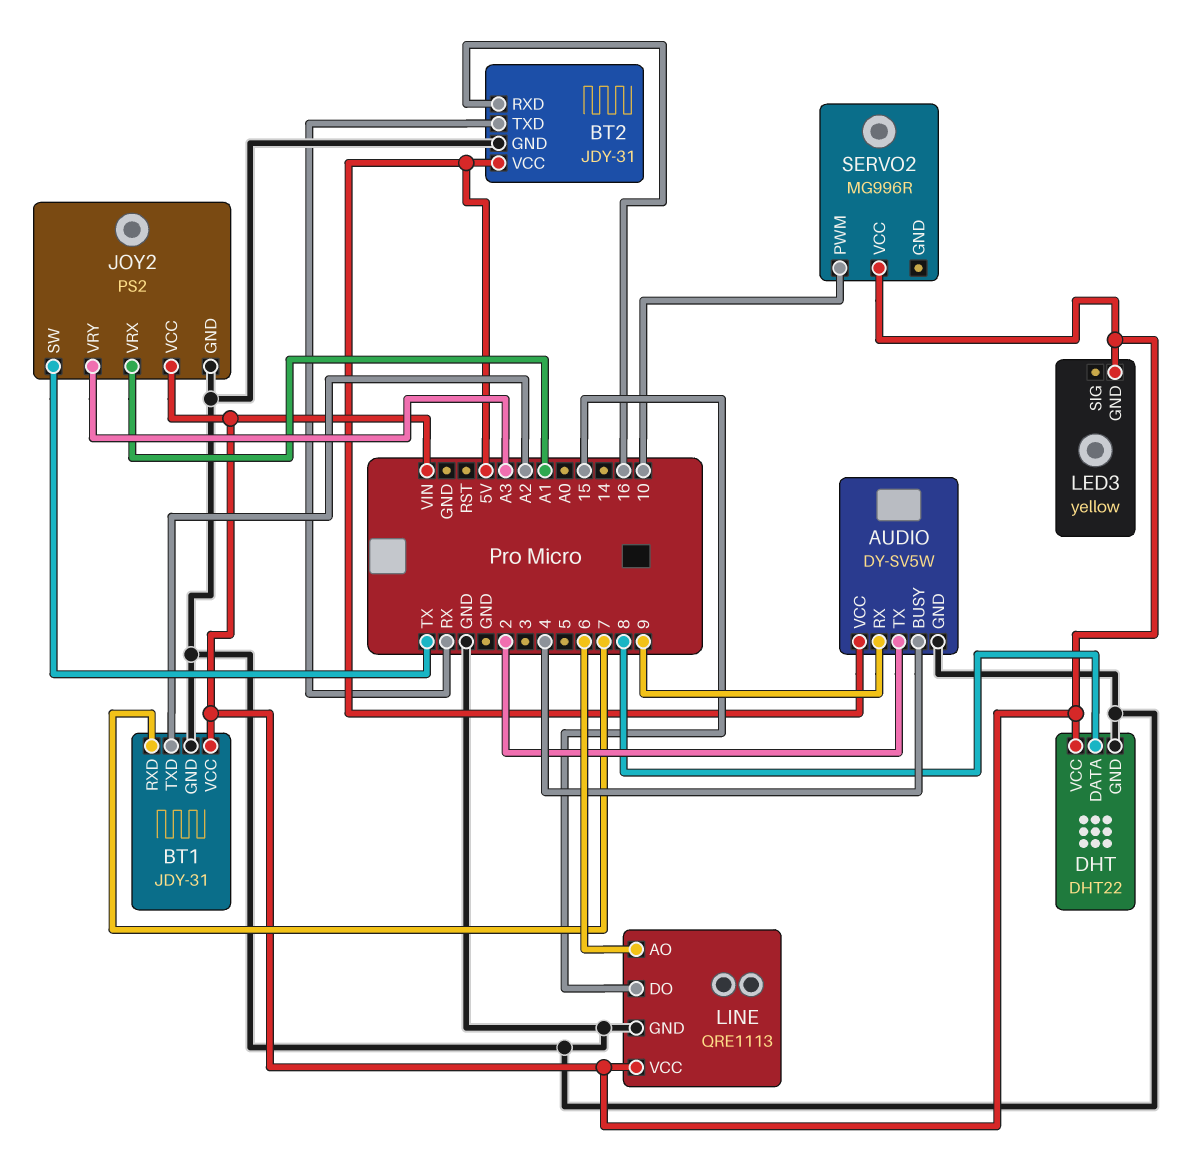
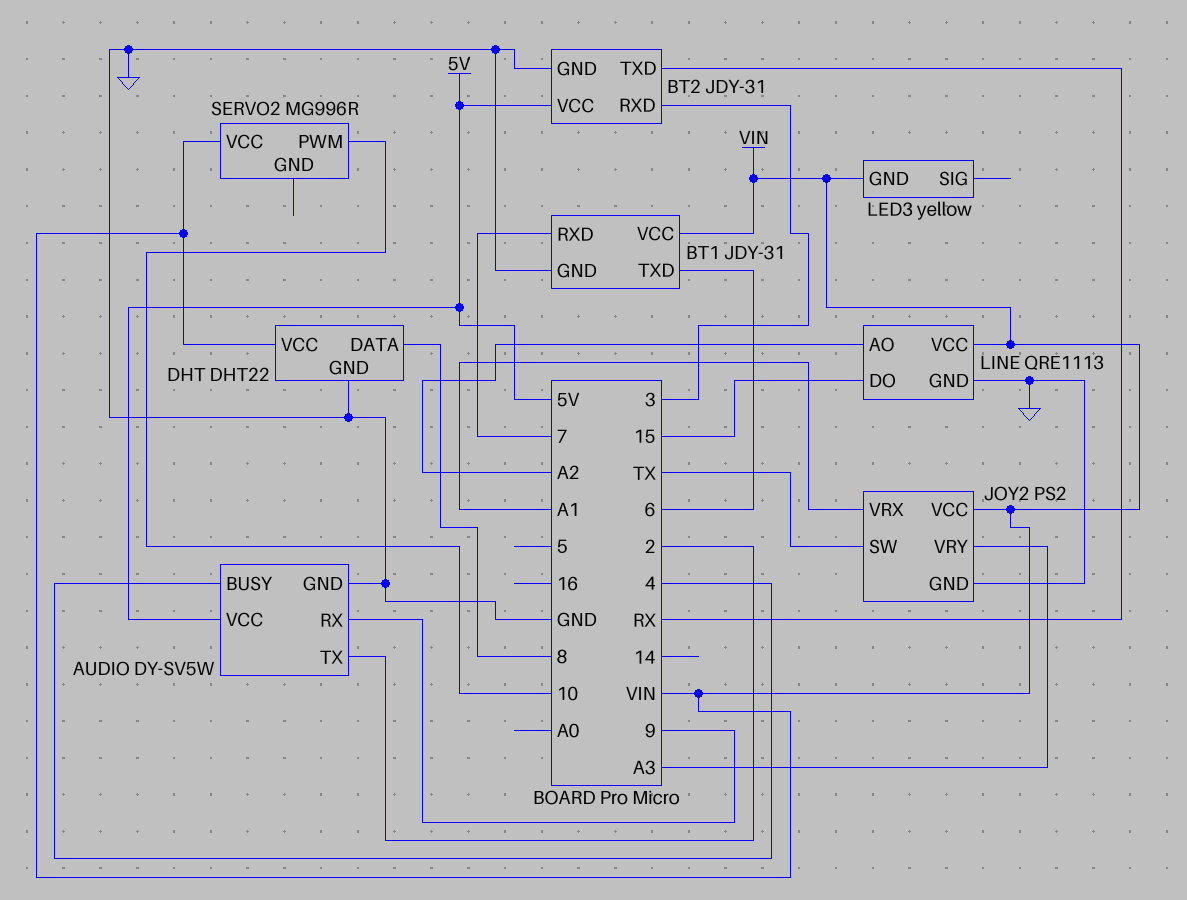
BT1 pin TXD: A2 -> 6
BT2 pin RXD: 16 -> 3
LINE pin AO: 6 -> A2

